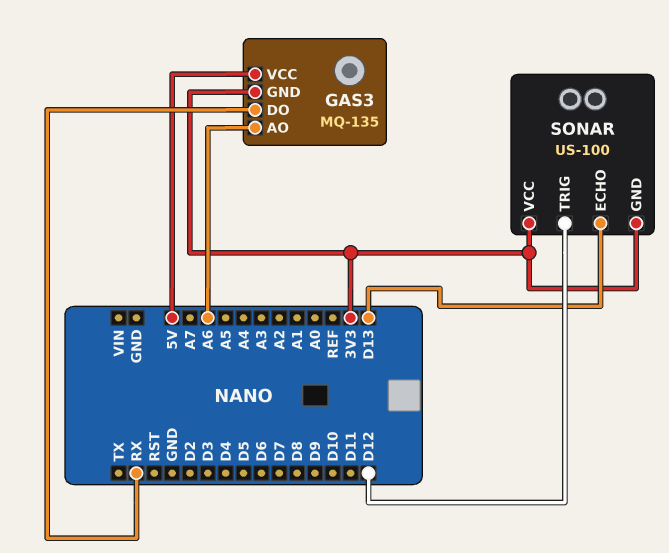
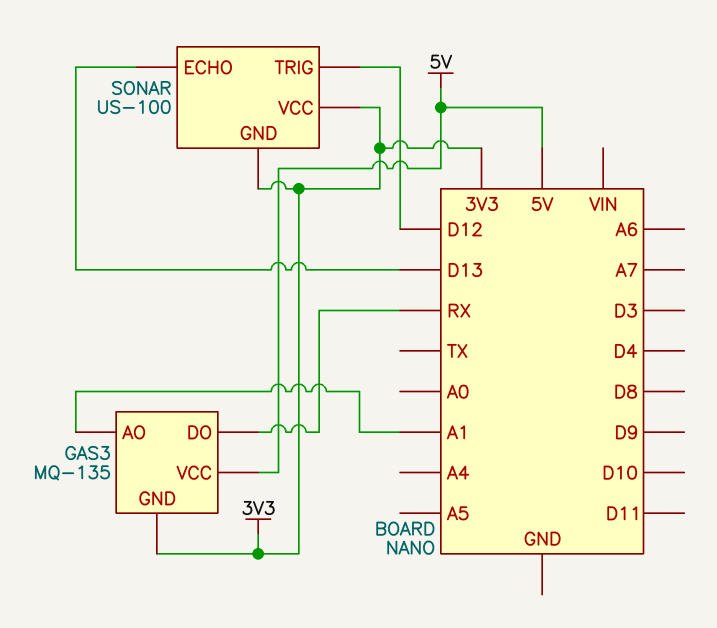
GAS3 pin AO: A6 -> A1

